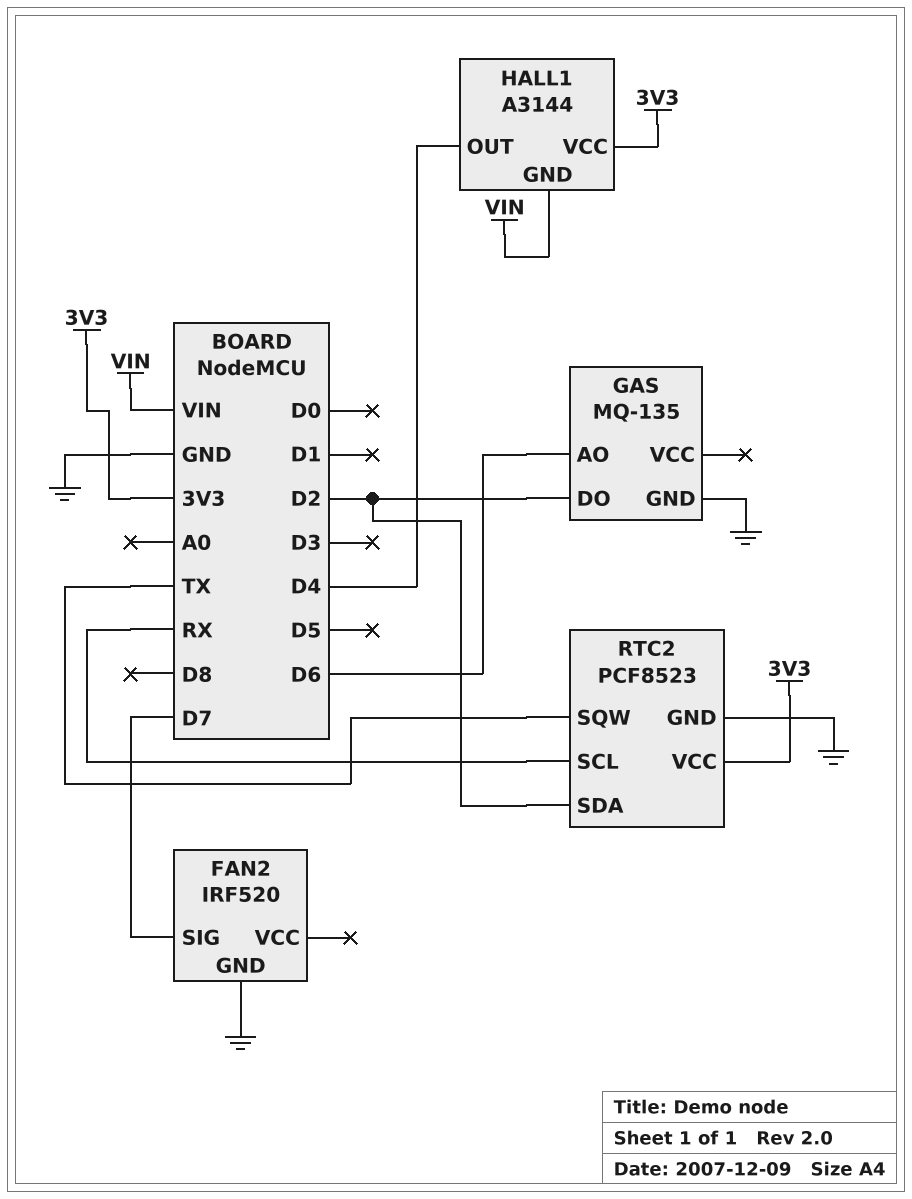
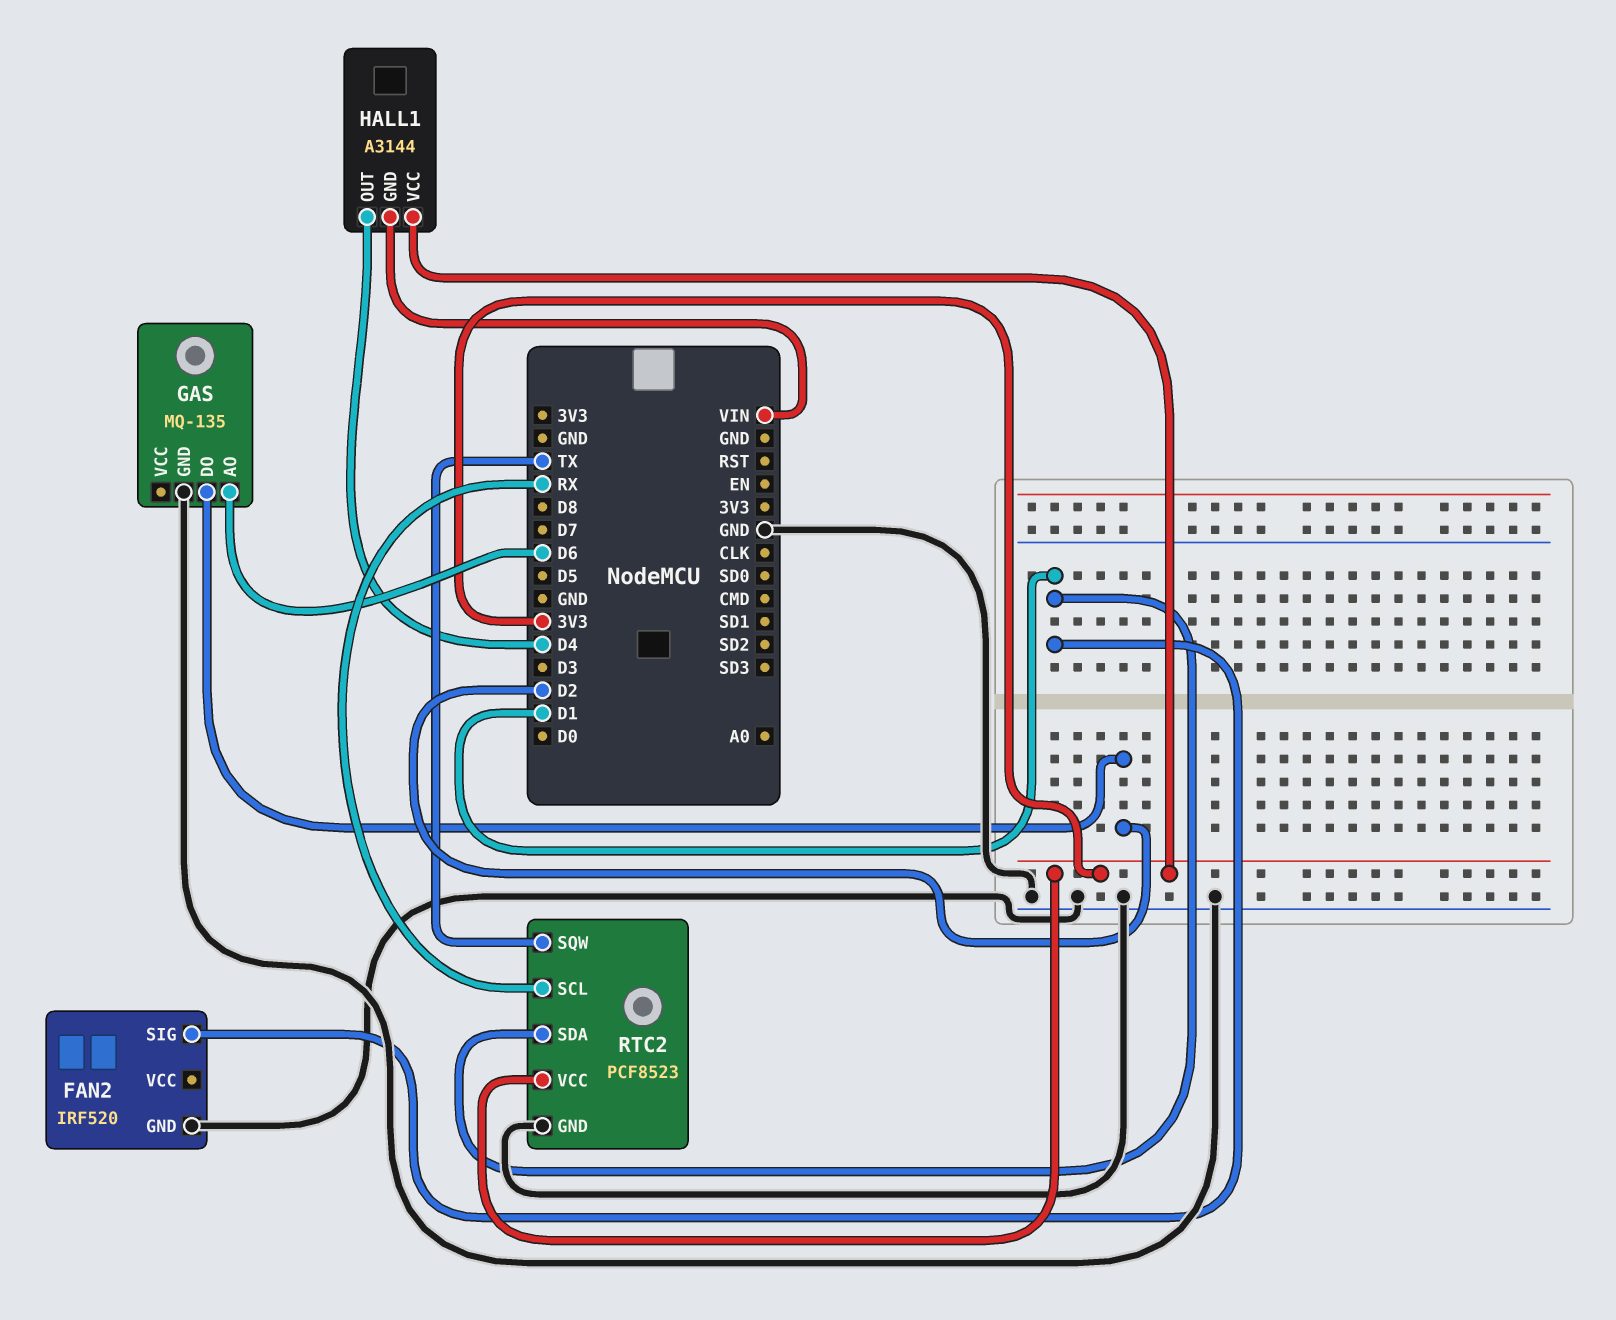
FAN2 pin SIG: D7 -> D1
RTC2 pin SDA: D2 -> D1

